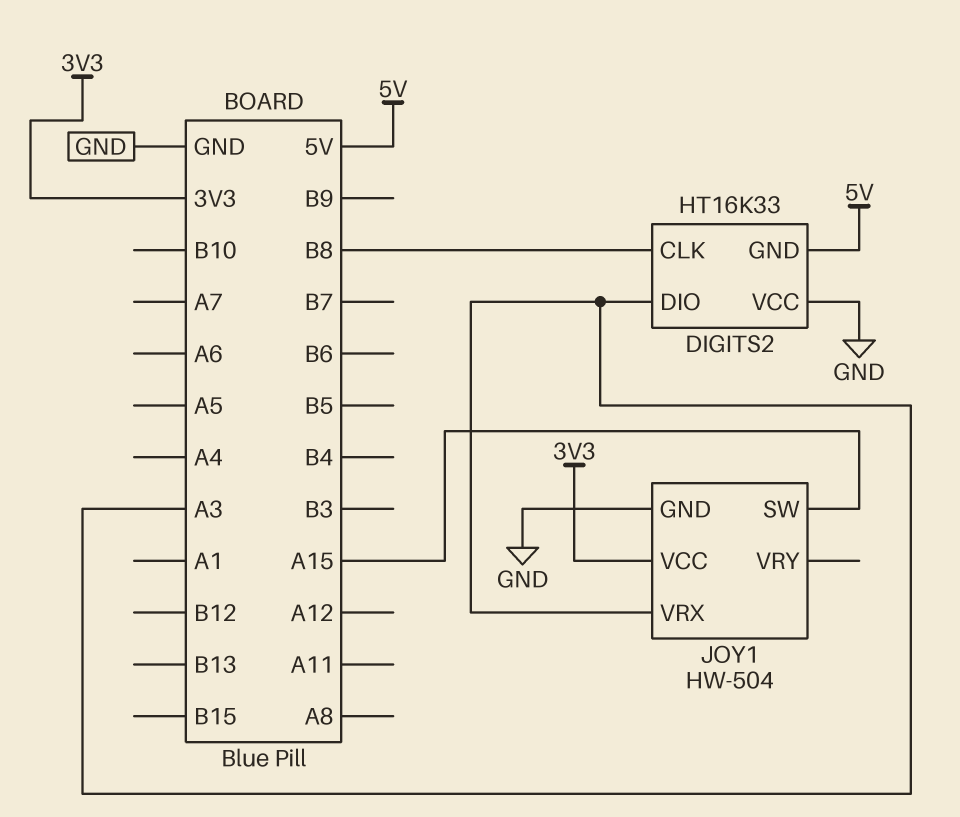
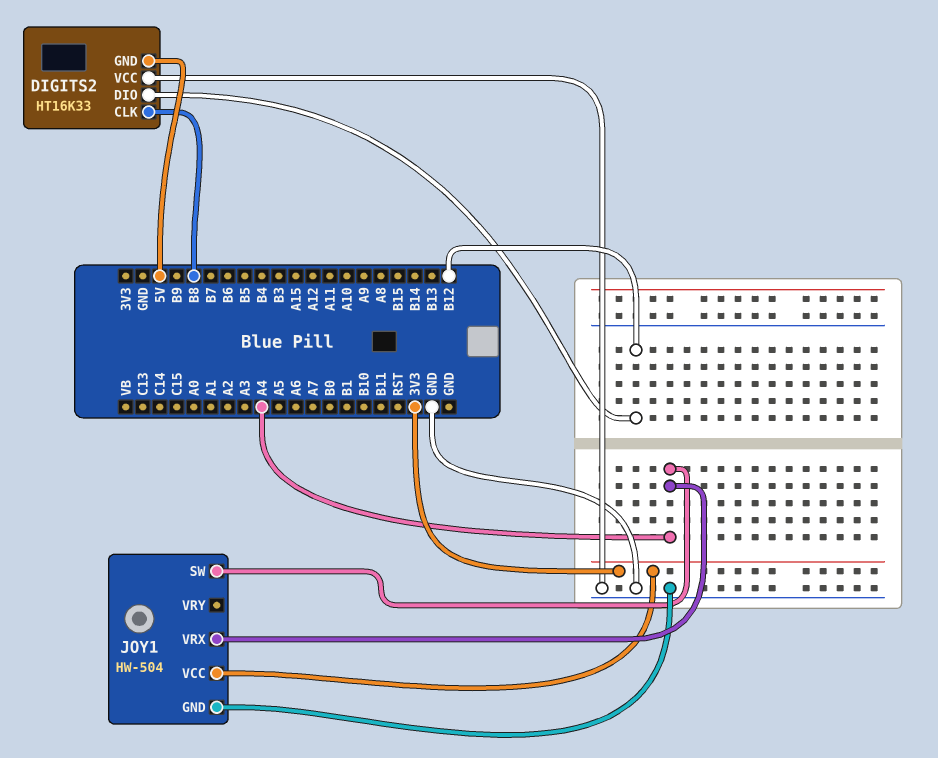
DIGITS2 pin DIO: A3 -> B12
JOY1 pin SW: A15 -> A4
JOY1 pin VRX: A3 -> A4

